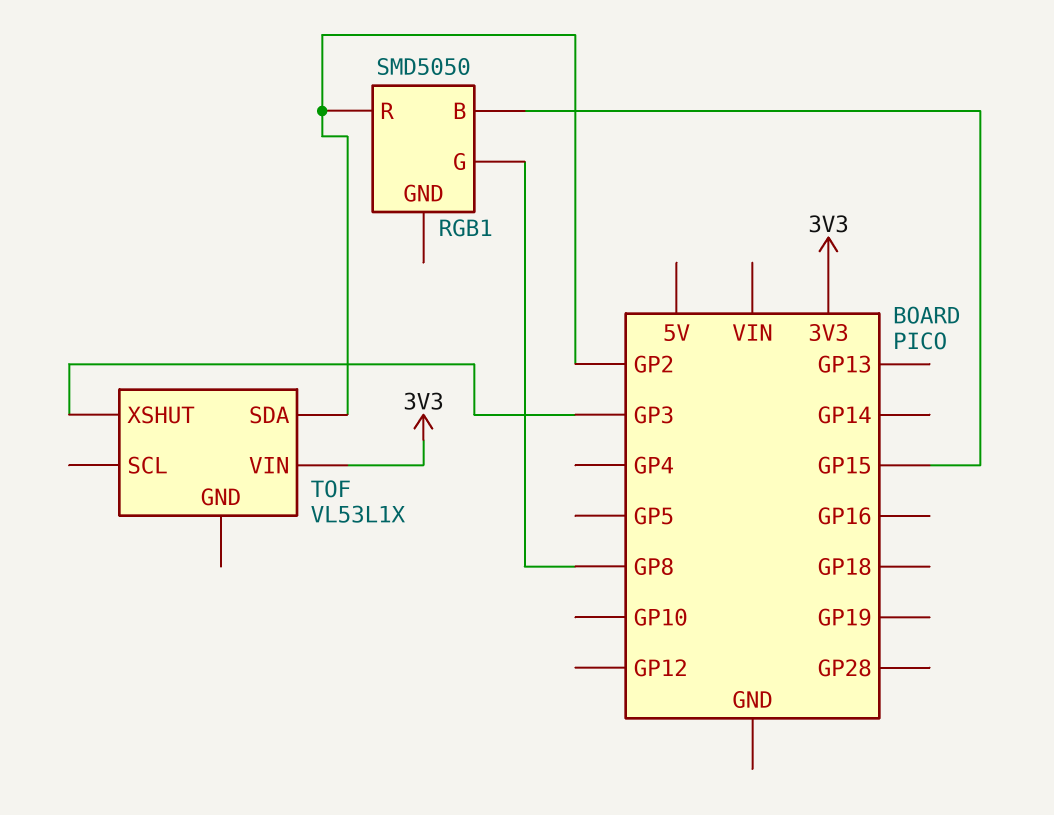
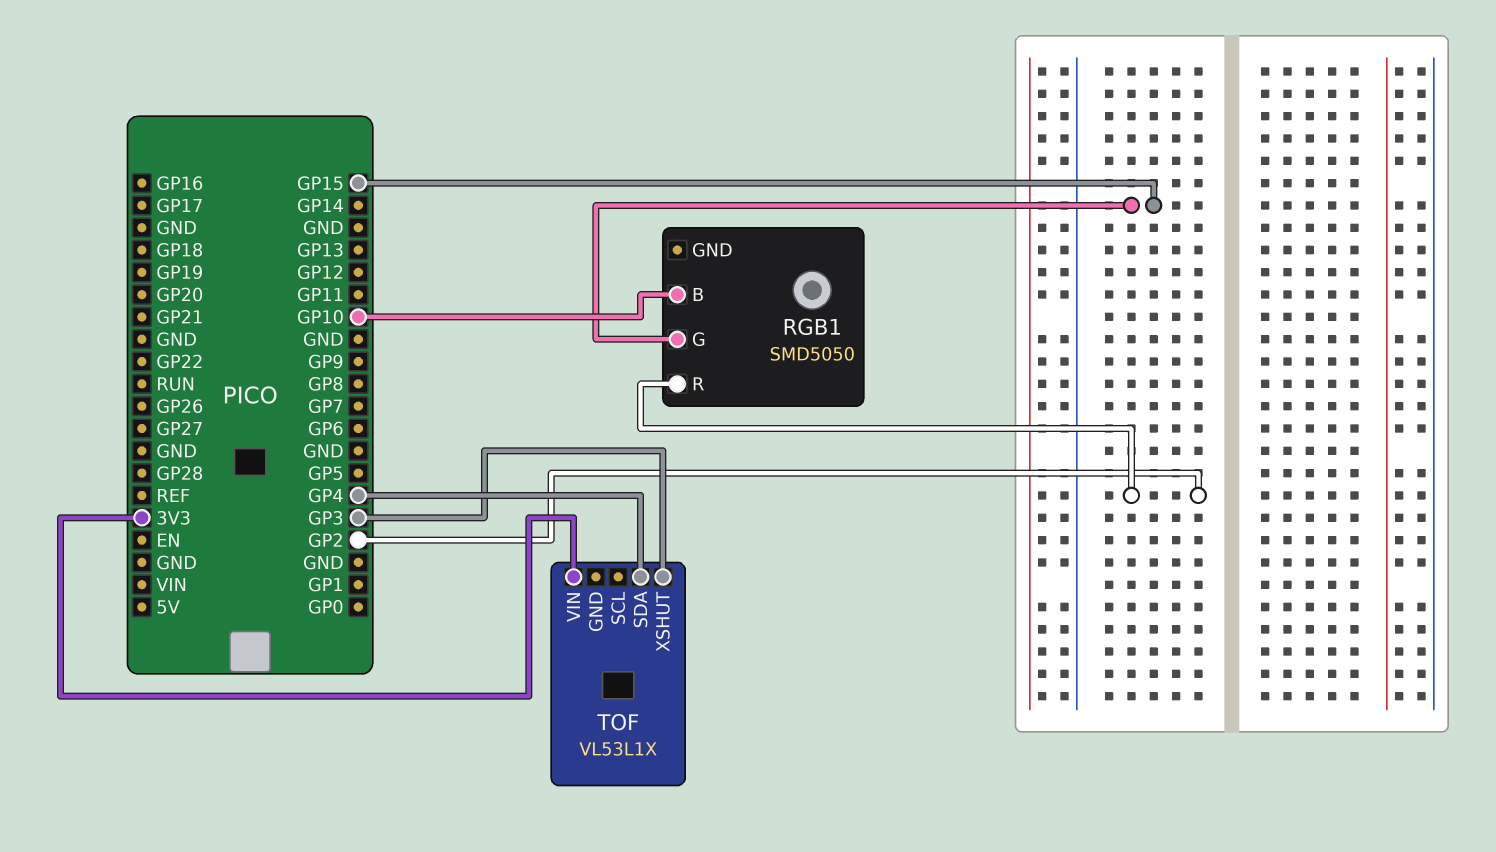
RGB1 pin B: GP15 -> GP10
RGB1 pin G: GP8 -> GP15
TOF pin SDA: GP2 -> GP4

